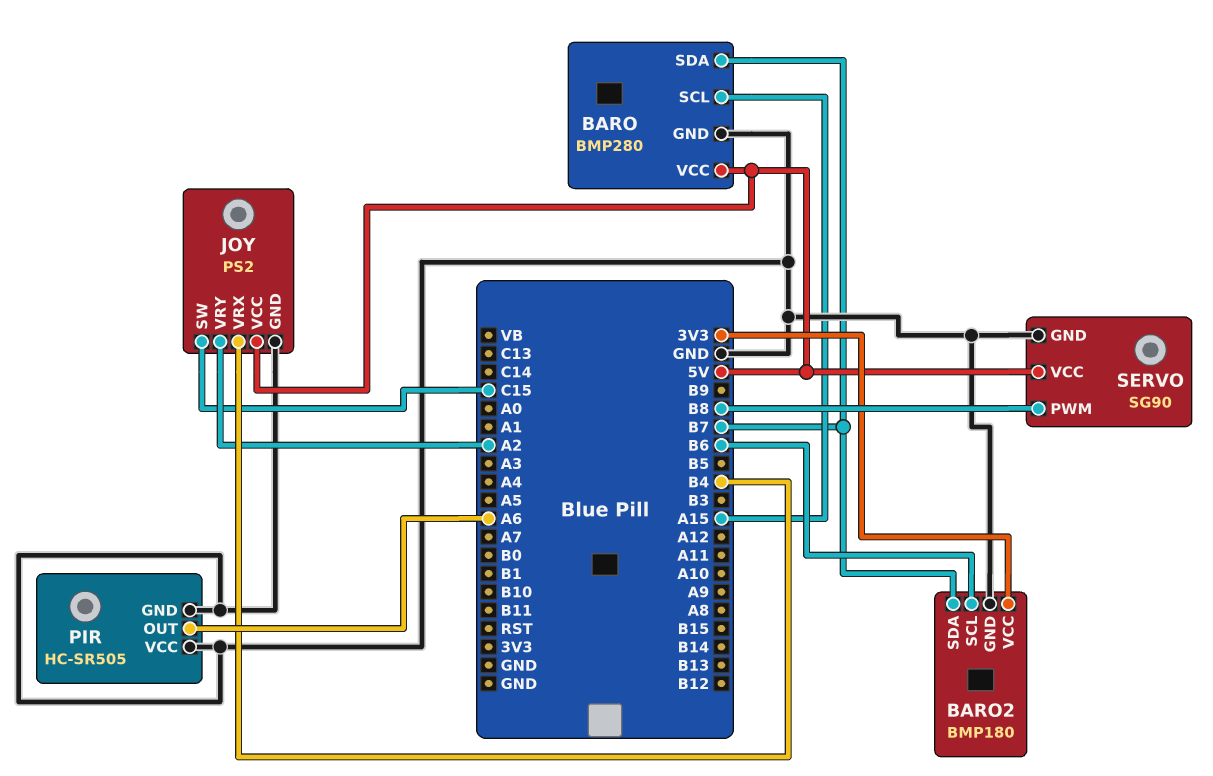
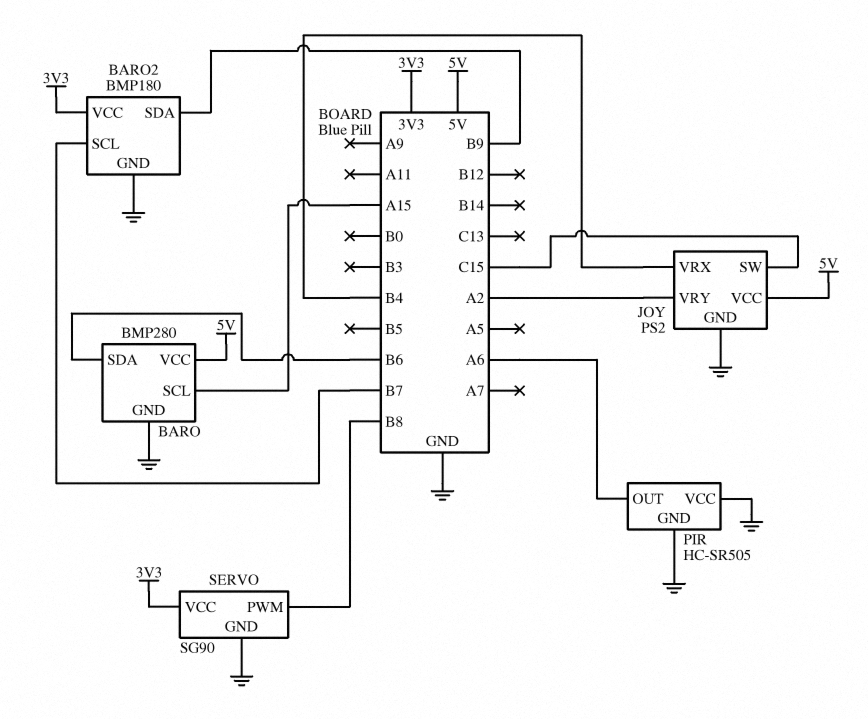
BARO pin SDA: B7 -> B6
BARO2 pin SCL: B6 -> B7
BARO2 pin SDA: B7 -> B9
SERVO pin VCC: 5V -> 3V3

